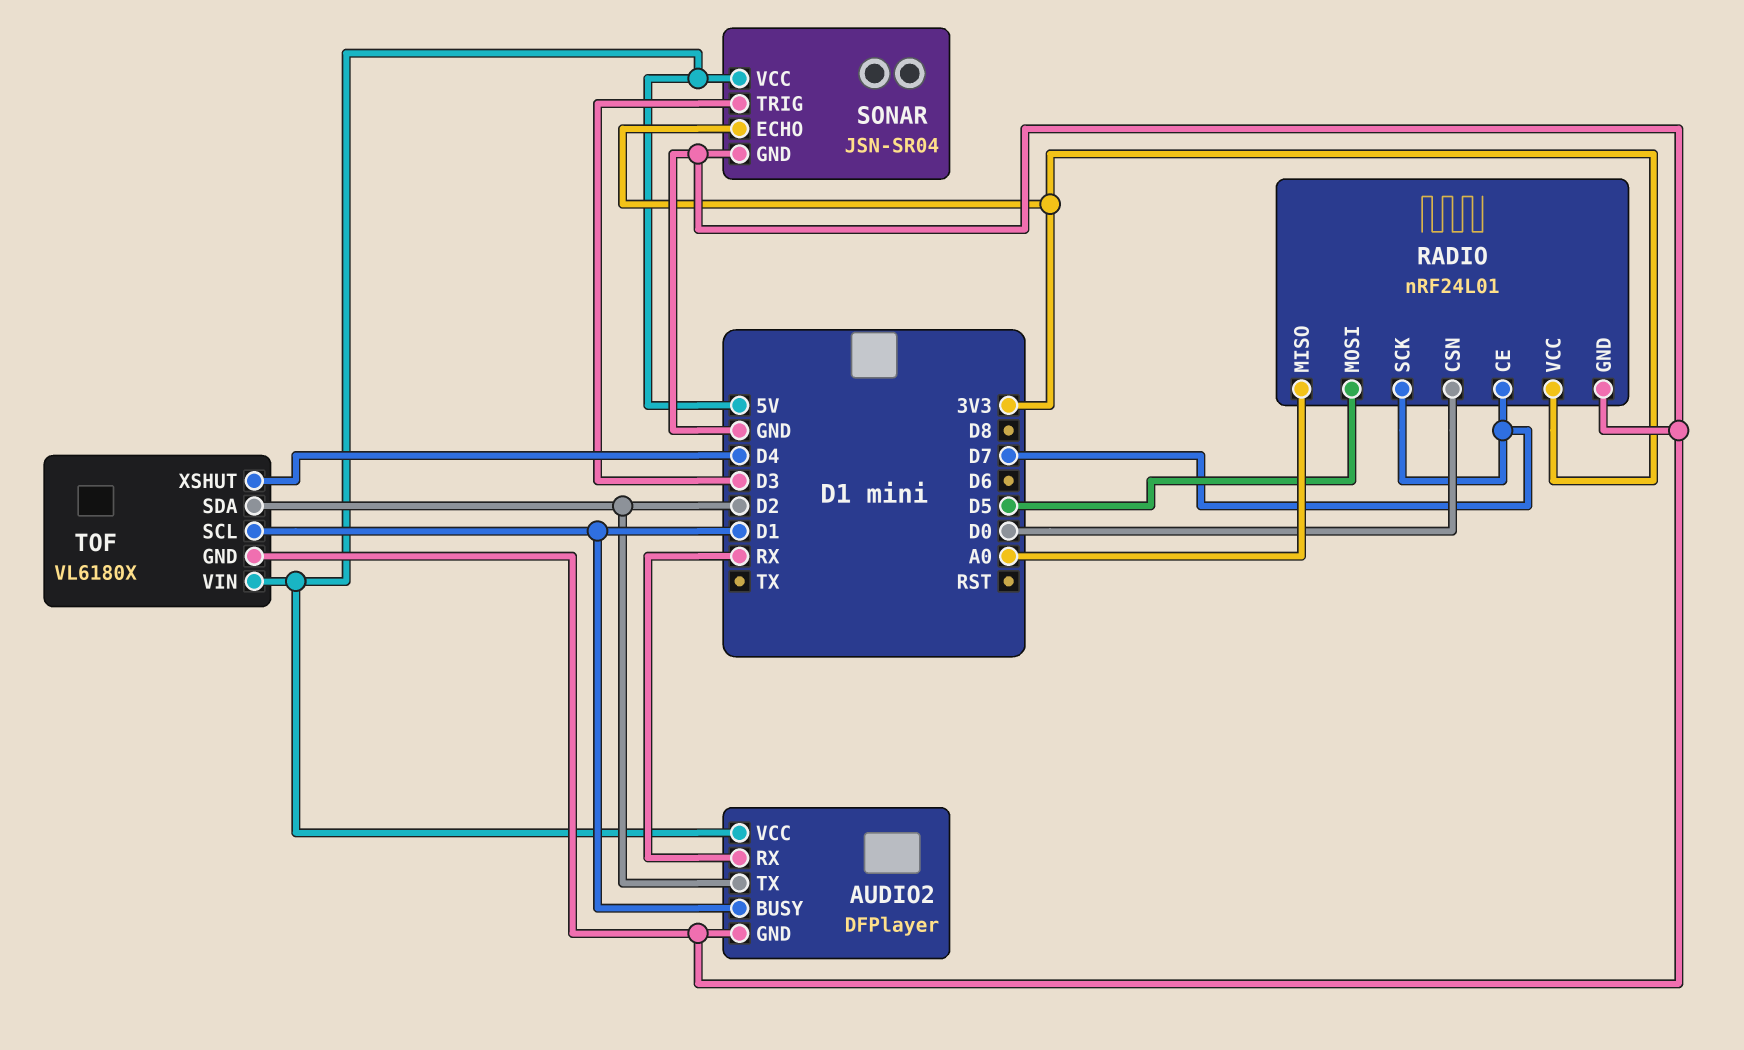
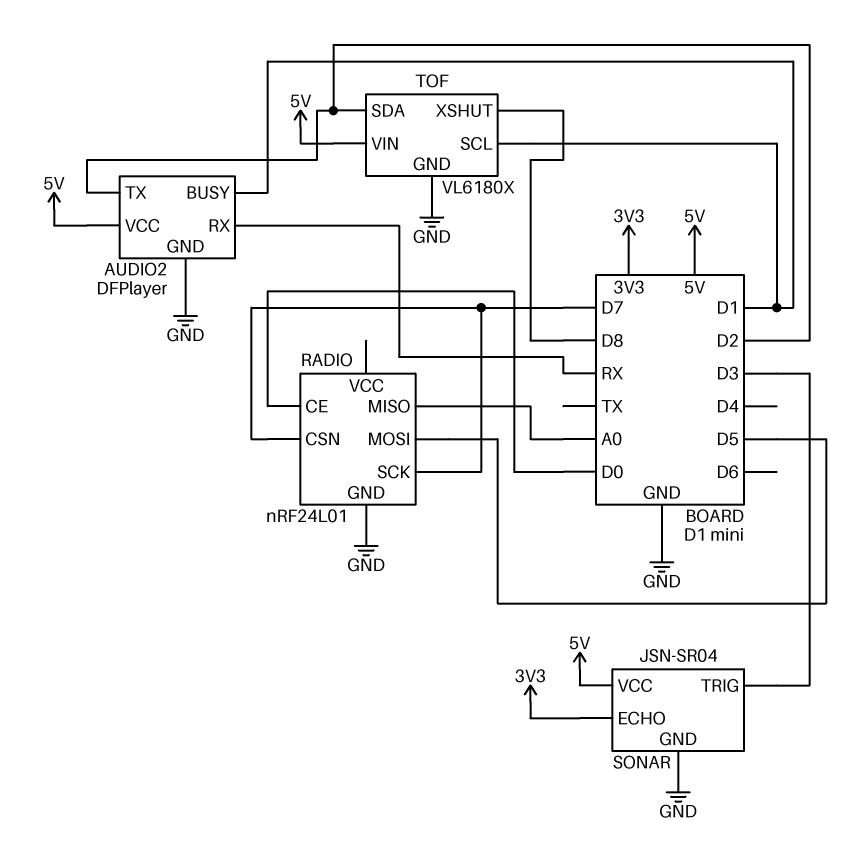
RADIO pin CE: D7 -> D0
RADIO pin CSN: D0 -> D7
RADIO pin VCC: 3V3 -> none
TOF pin XSHUT: D4 -> D8

